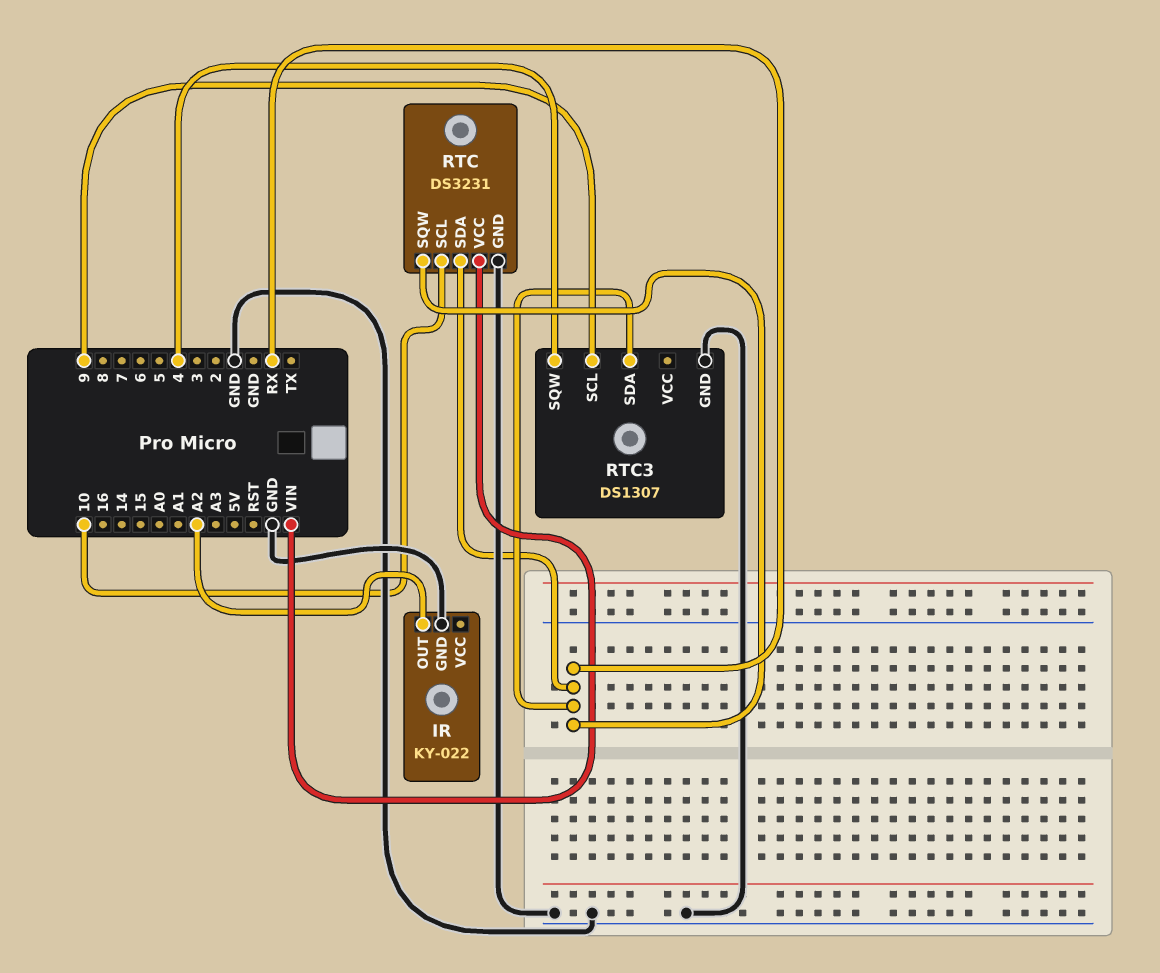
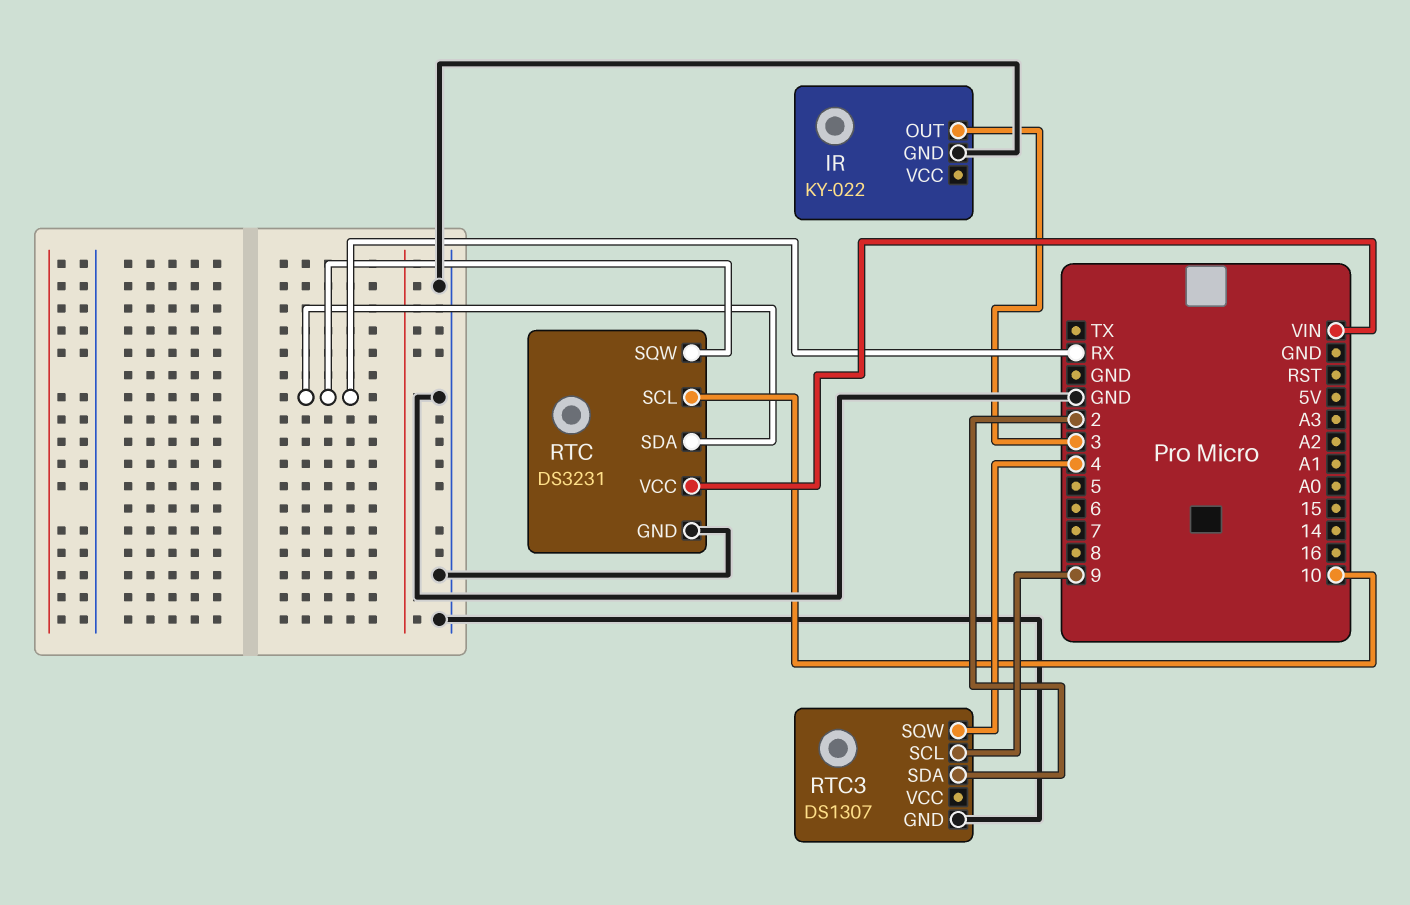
IR pin OUT: A2 -> 3
RTC3 pin SDA: RX -> 2

